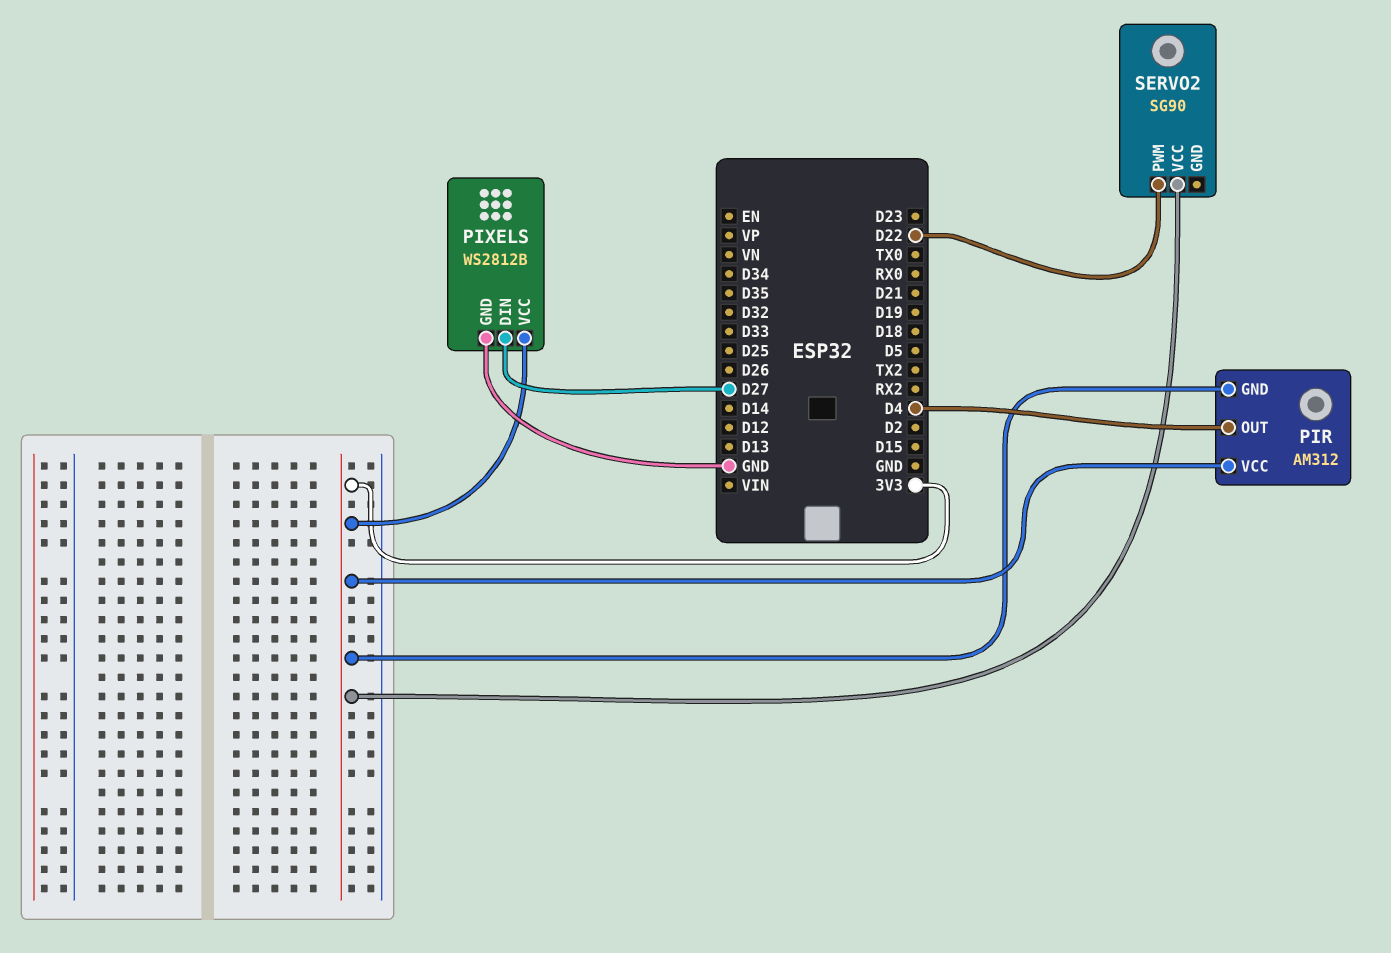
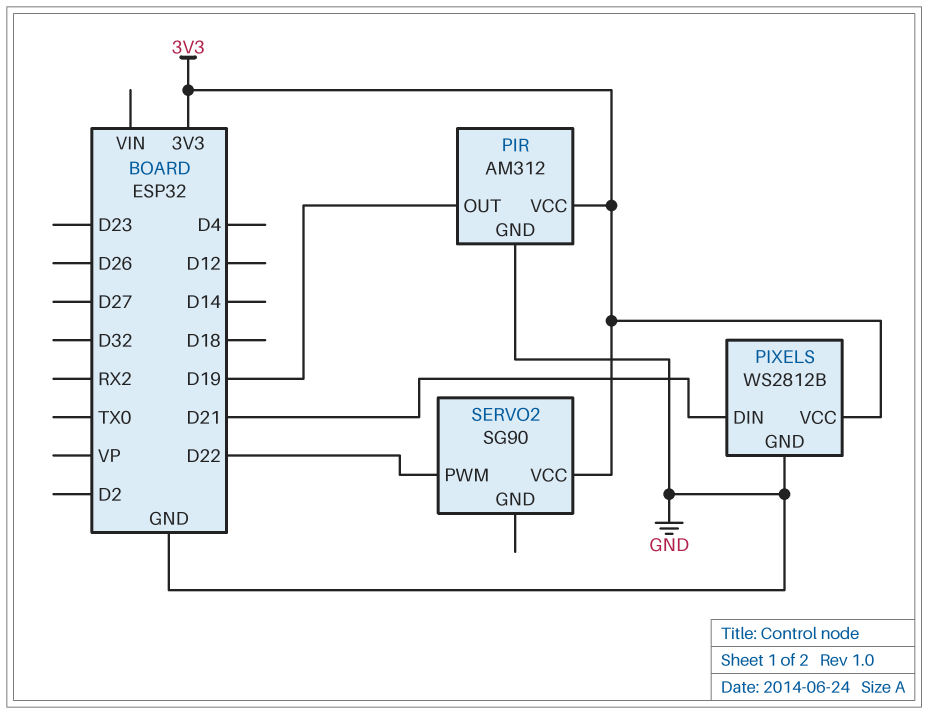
PIR pin GND: 3V3 -> GND
PIR pin OUT: D4 -> D19
PIXELS pin DIN: D27 -> D21

